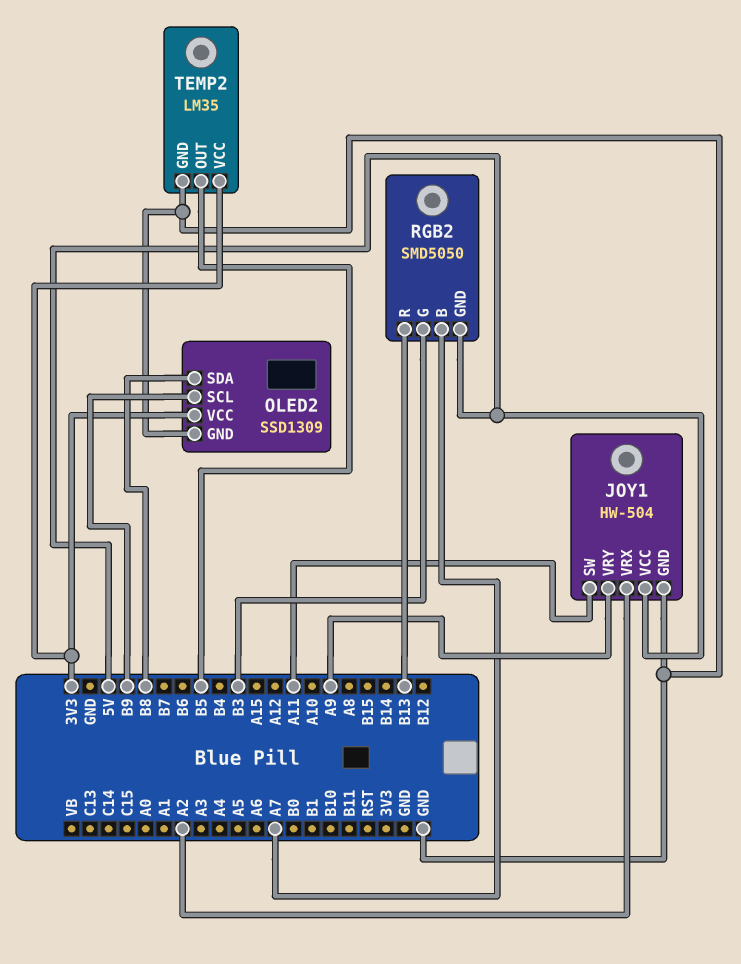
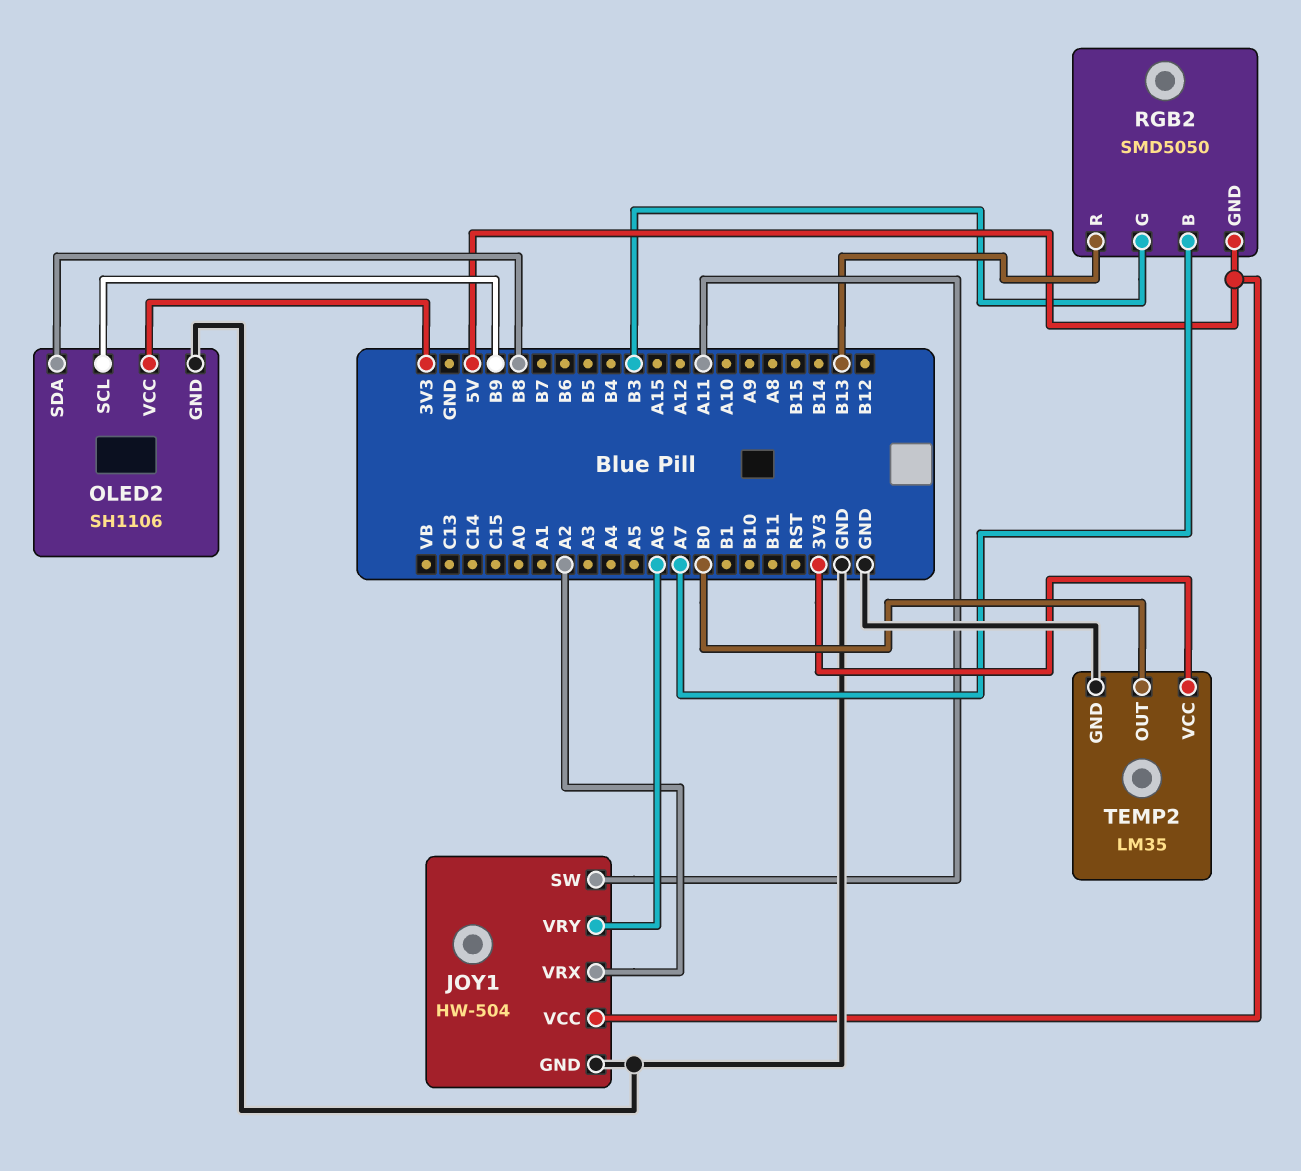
JOY1 pin VRY: A9 -> A6
OLED2: SSD1309 -> SH1106
TEMP2 pin OUT: B5 -> B0

